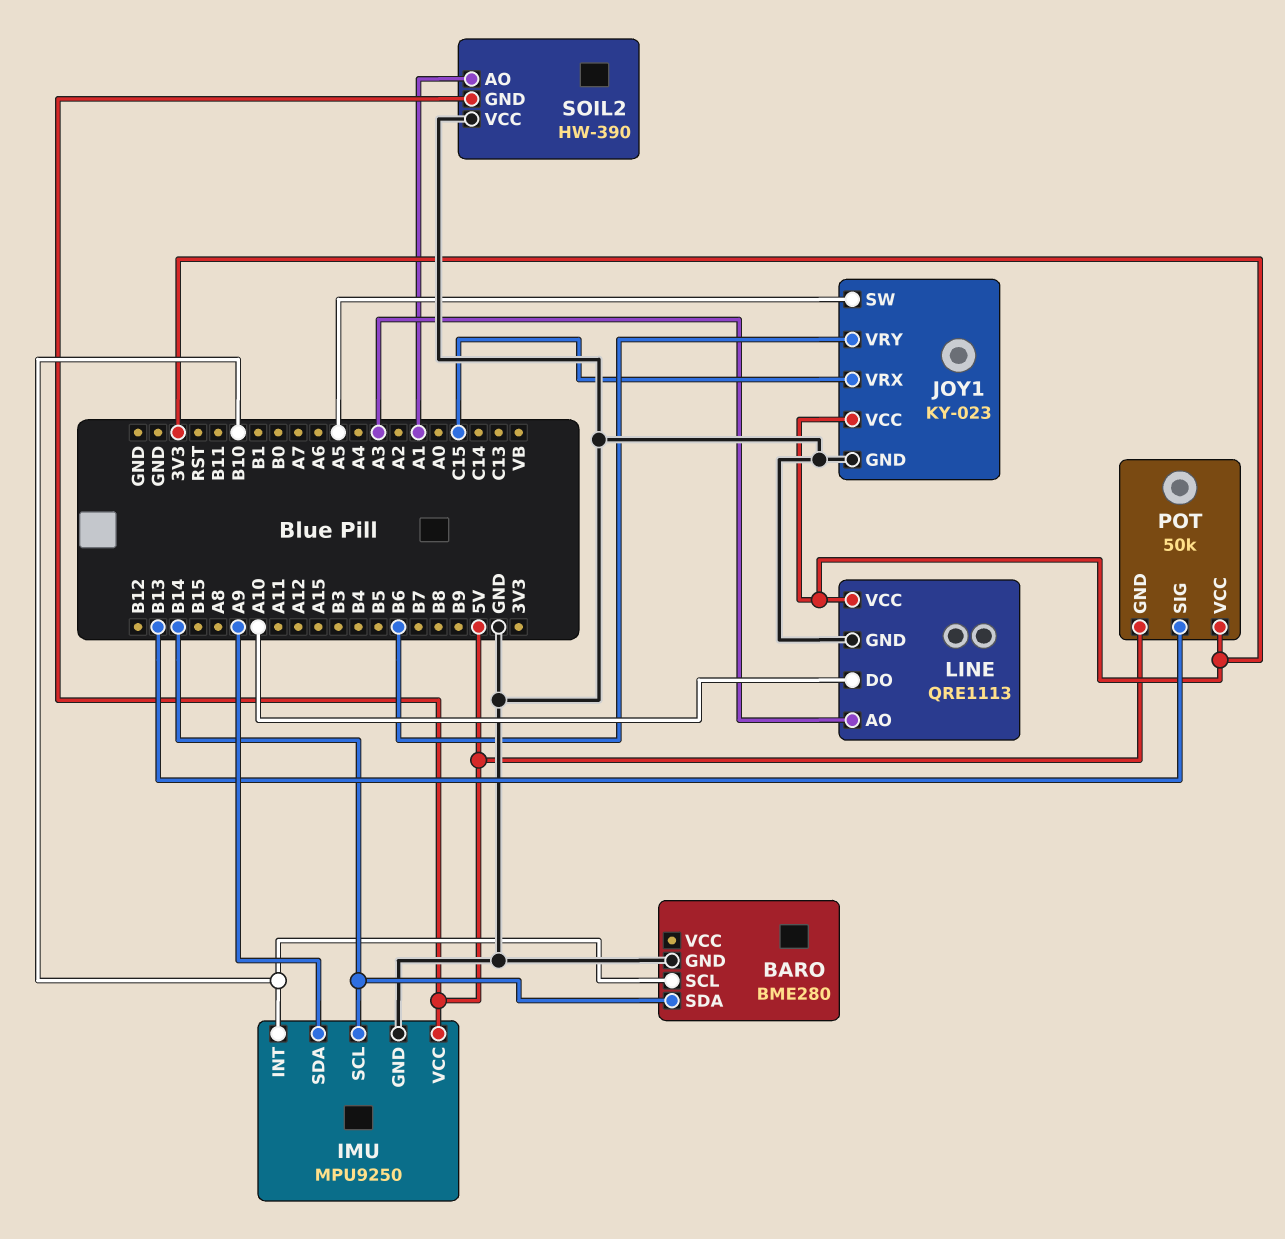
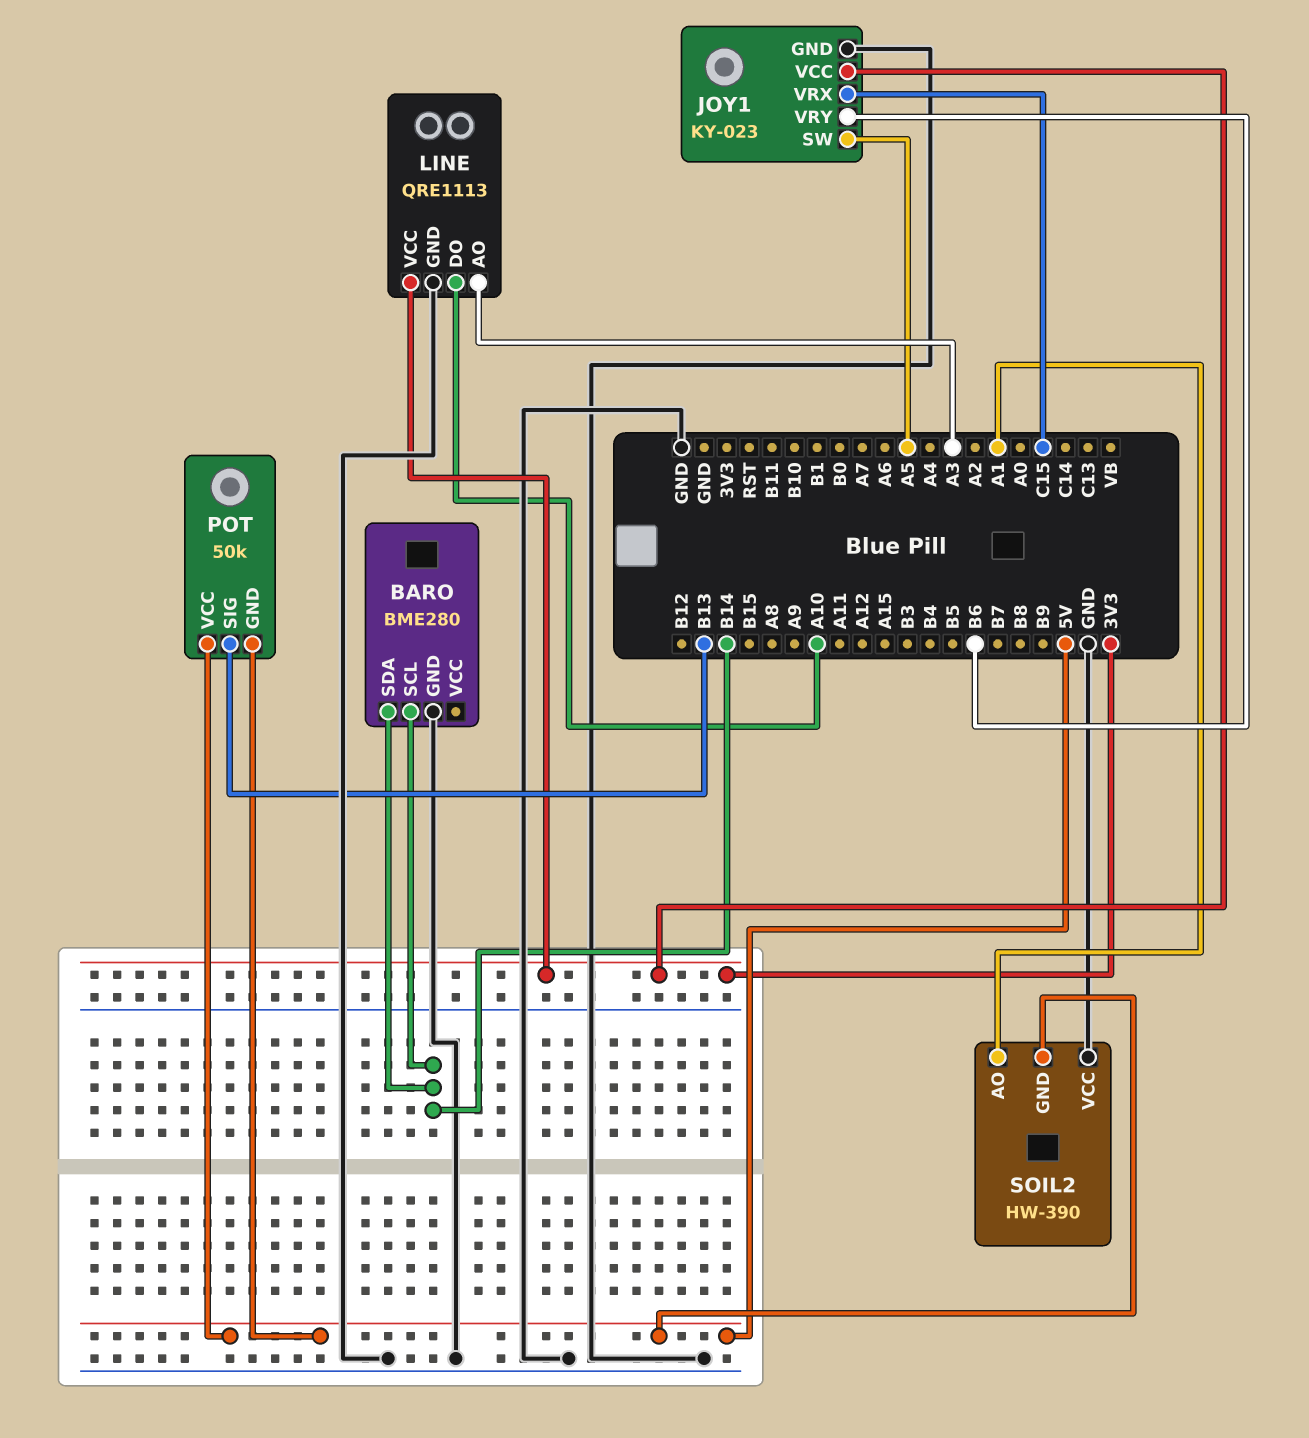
BARO pin SCL: B10 -> B14
IMU: MPU9250 -> none
IMU pin GND: GND -> none
IMU pin INT: B10 -> none
IMU pin SCL: B14 -> none
IMU pin SDA: A9 -> none
IMU pin VCC: 5V -> none
POT pin VCC: 3V3 -> 5V

